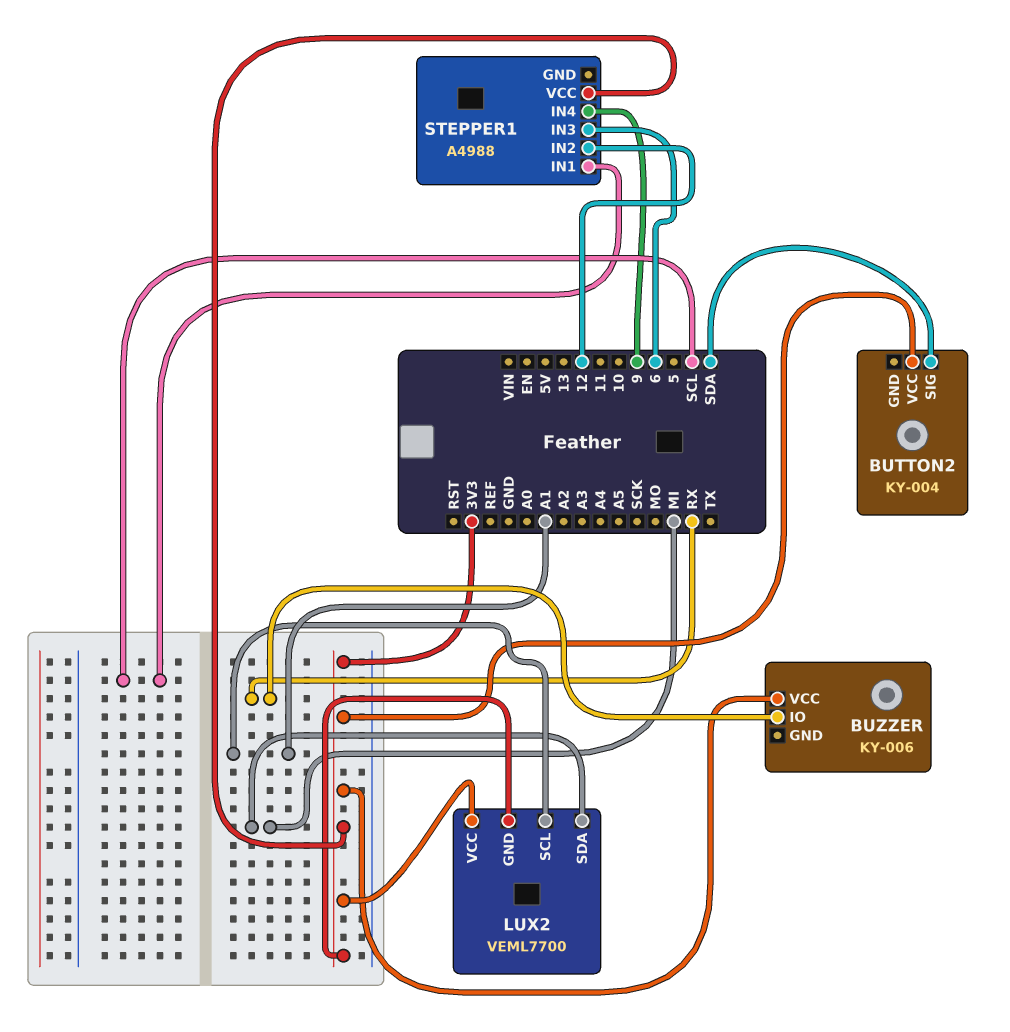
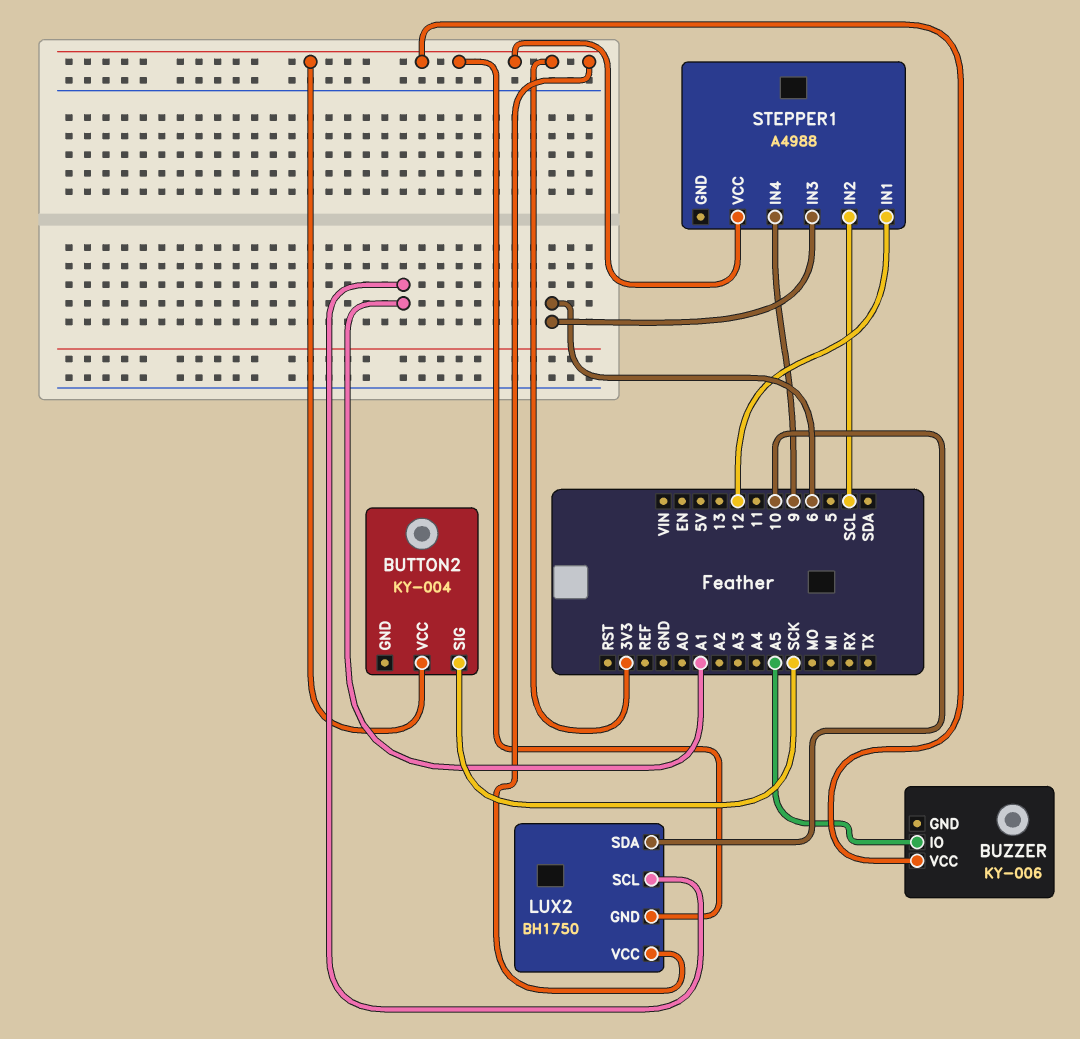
BUTTON2 pin SIG: SDA -> SCK
BUZZER pin IO: RX -> A5
LUX2: VEML7700 -> BH1750
LUX2 pin SDA: MI -> 10
STEPPER1 pin IN1: SCL -> 12
STEPPER1 pin IN2: 12 -> SCL

